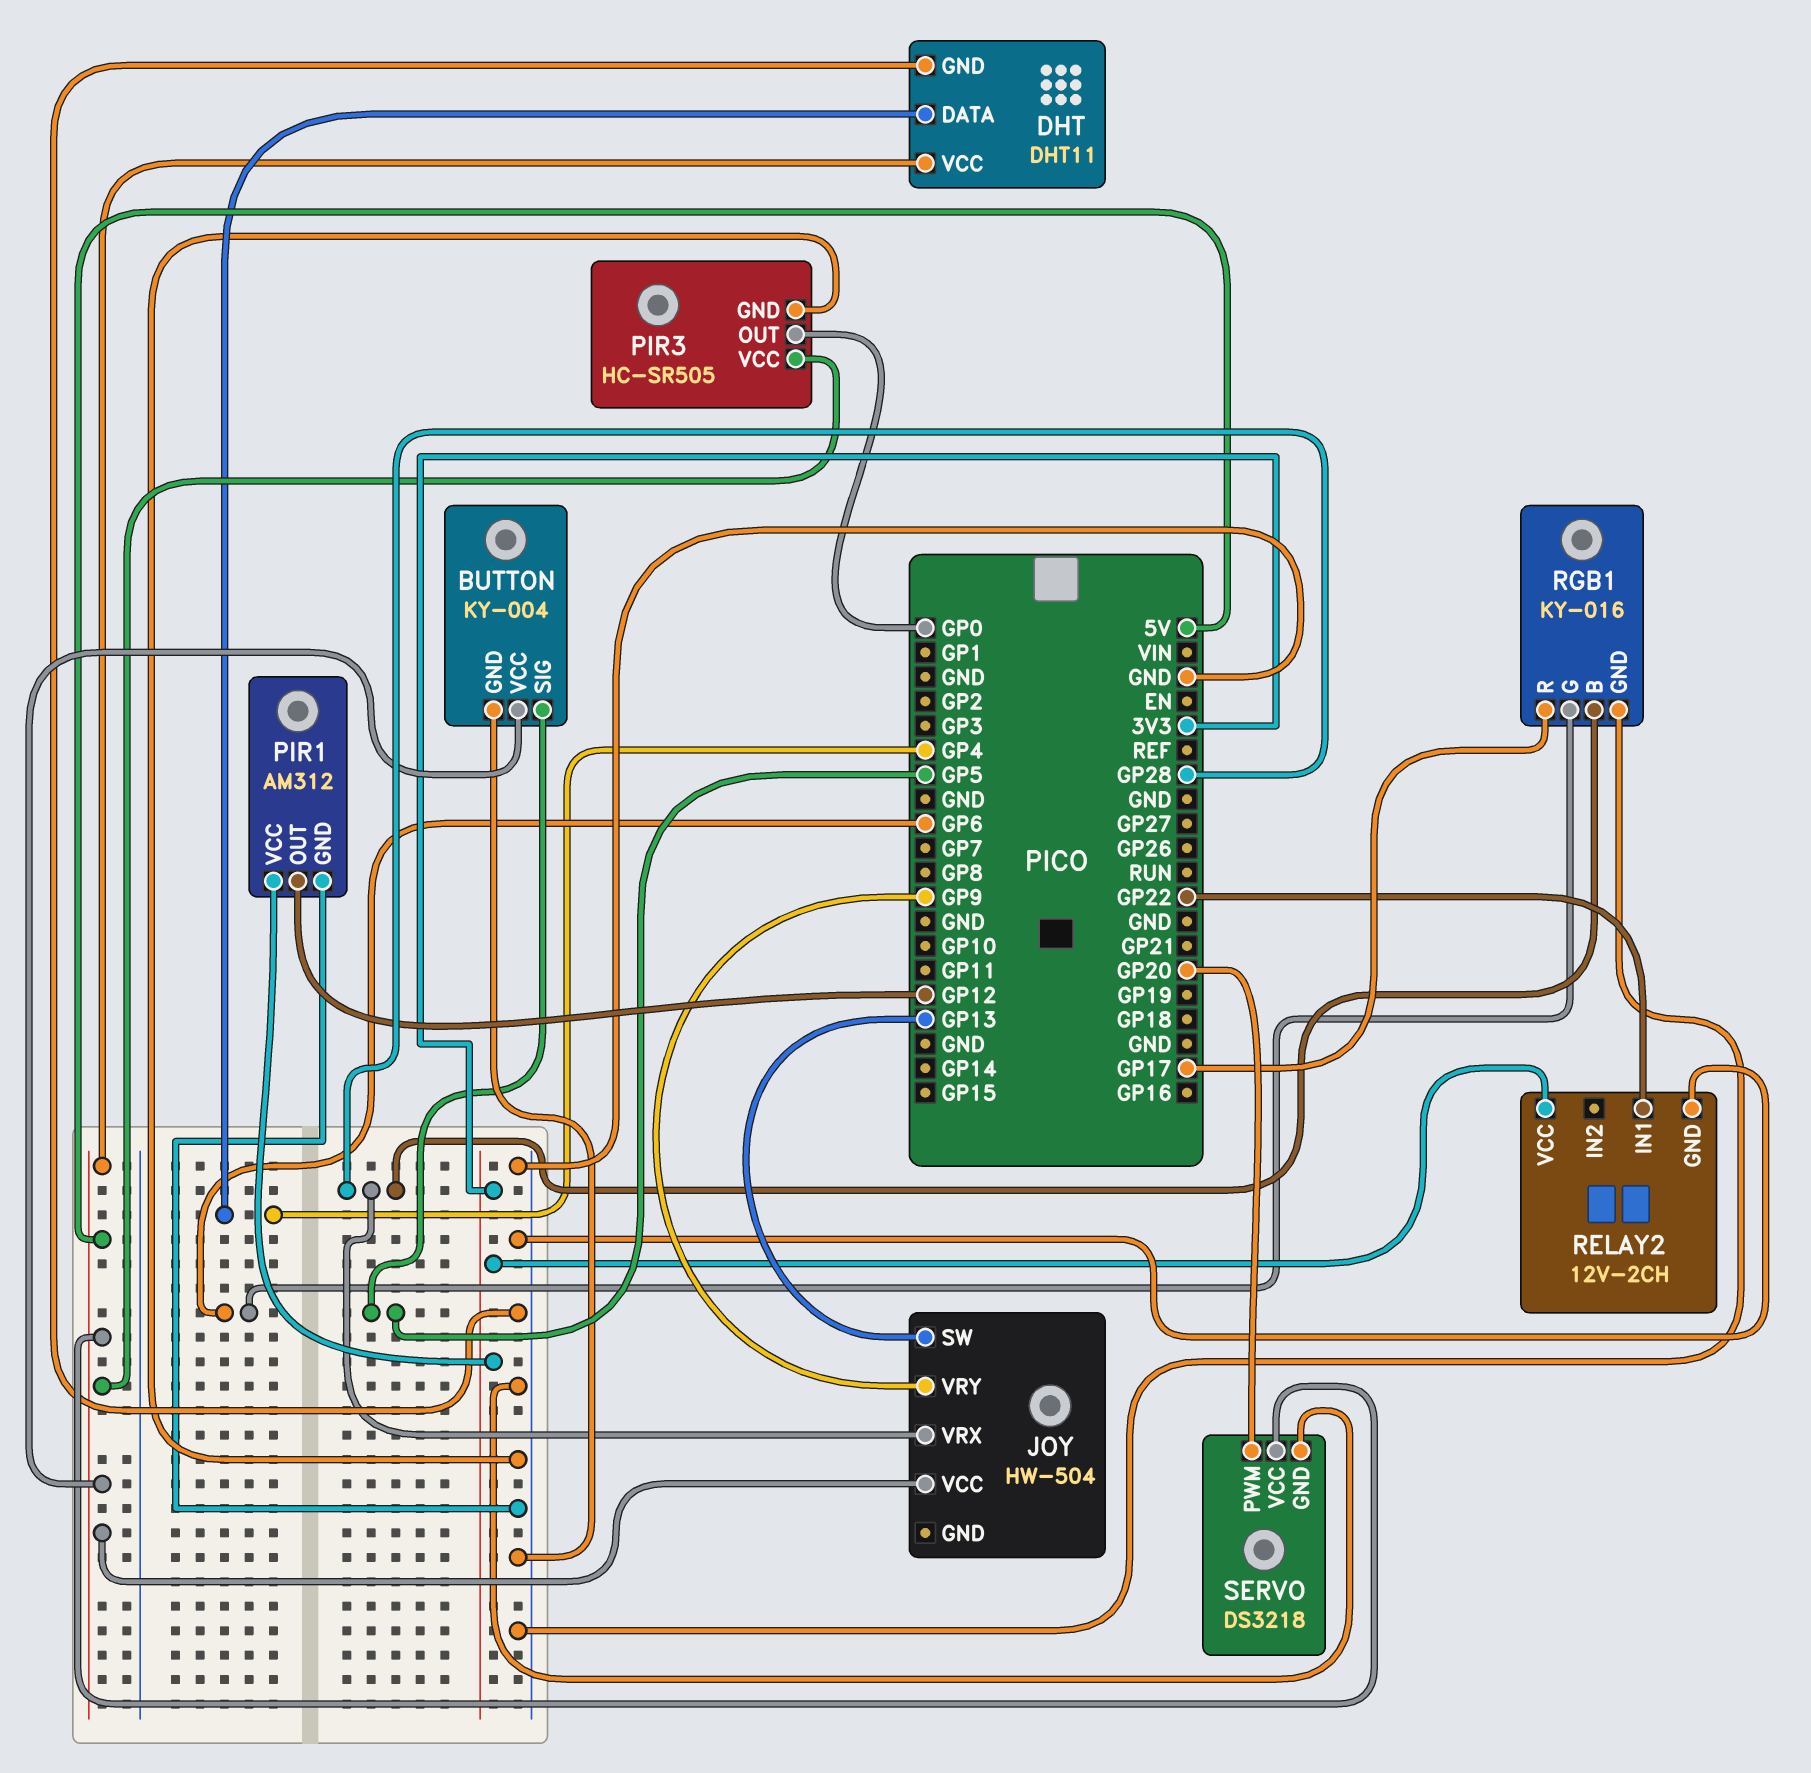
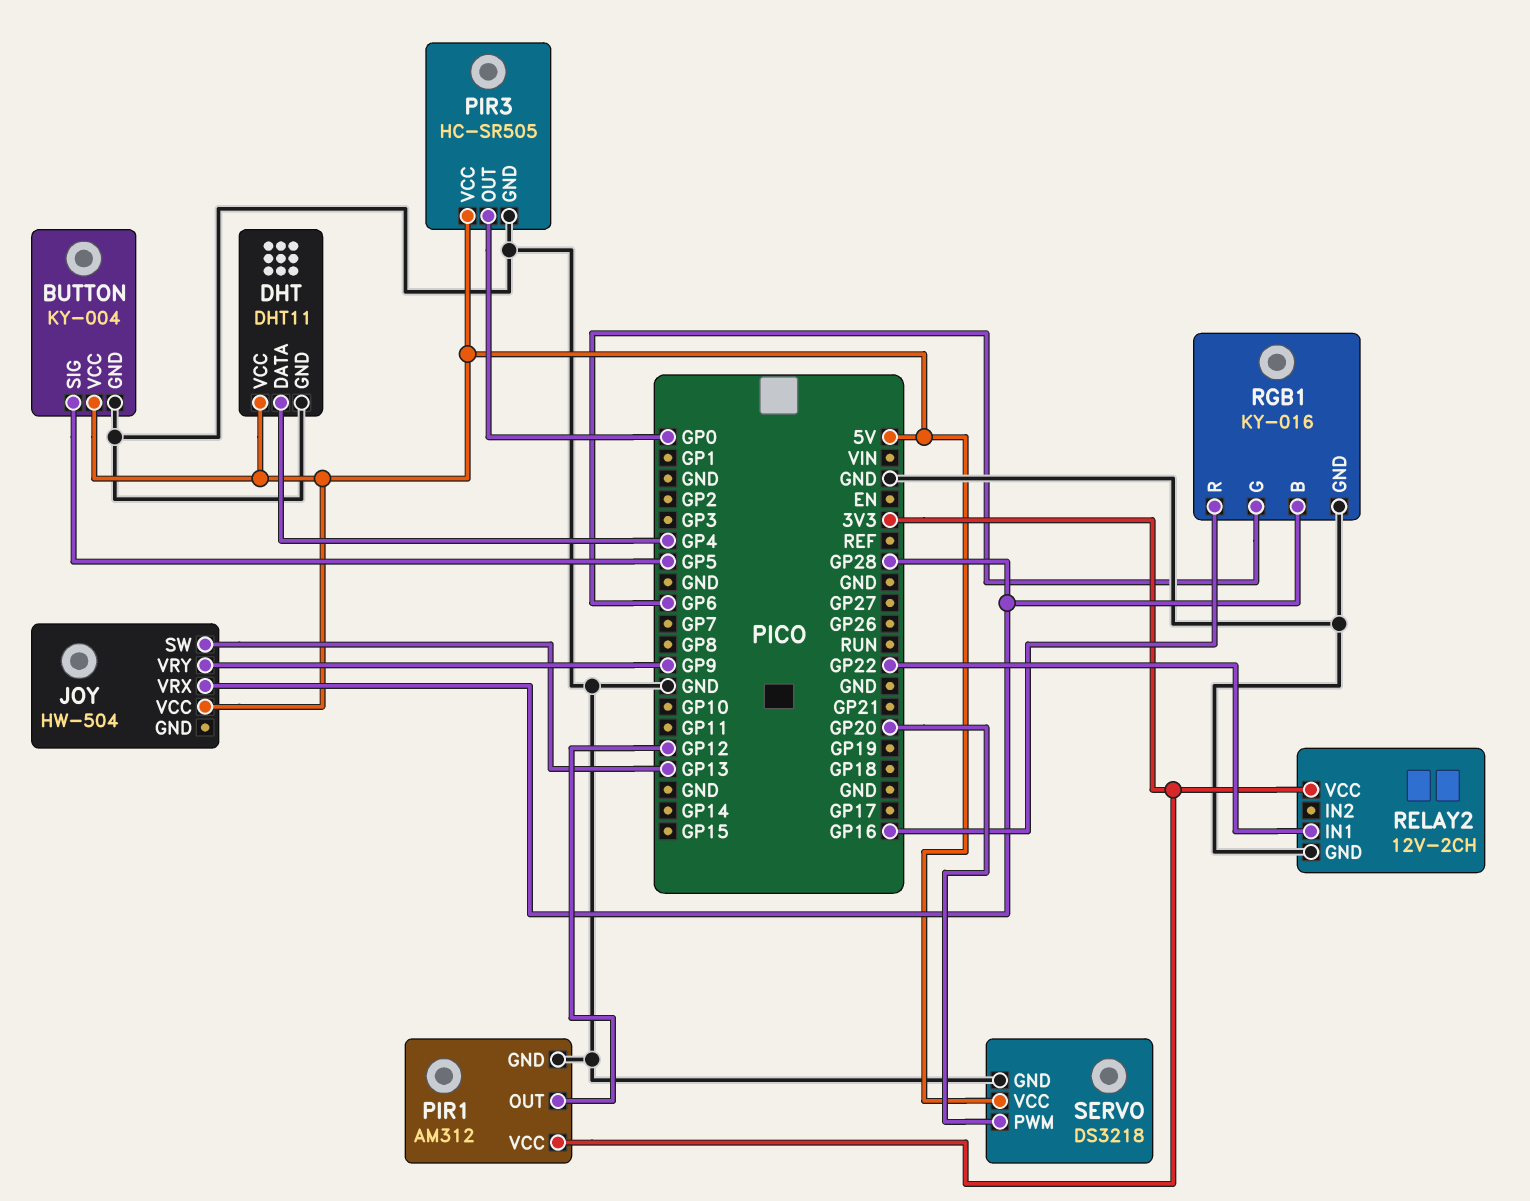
RGB1 pin R: GP17 -> GP16

